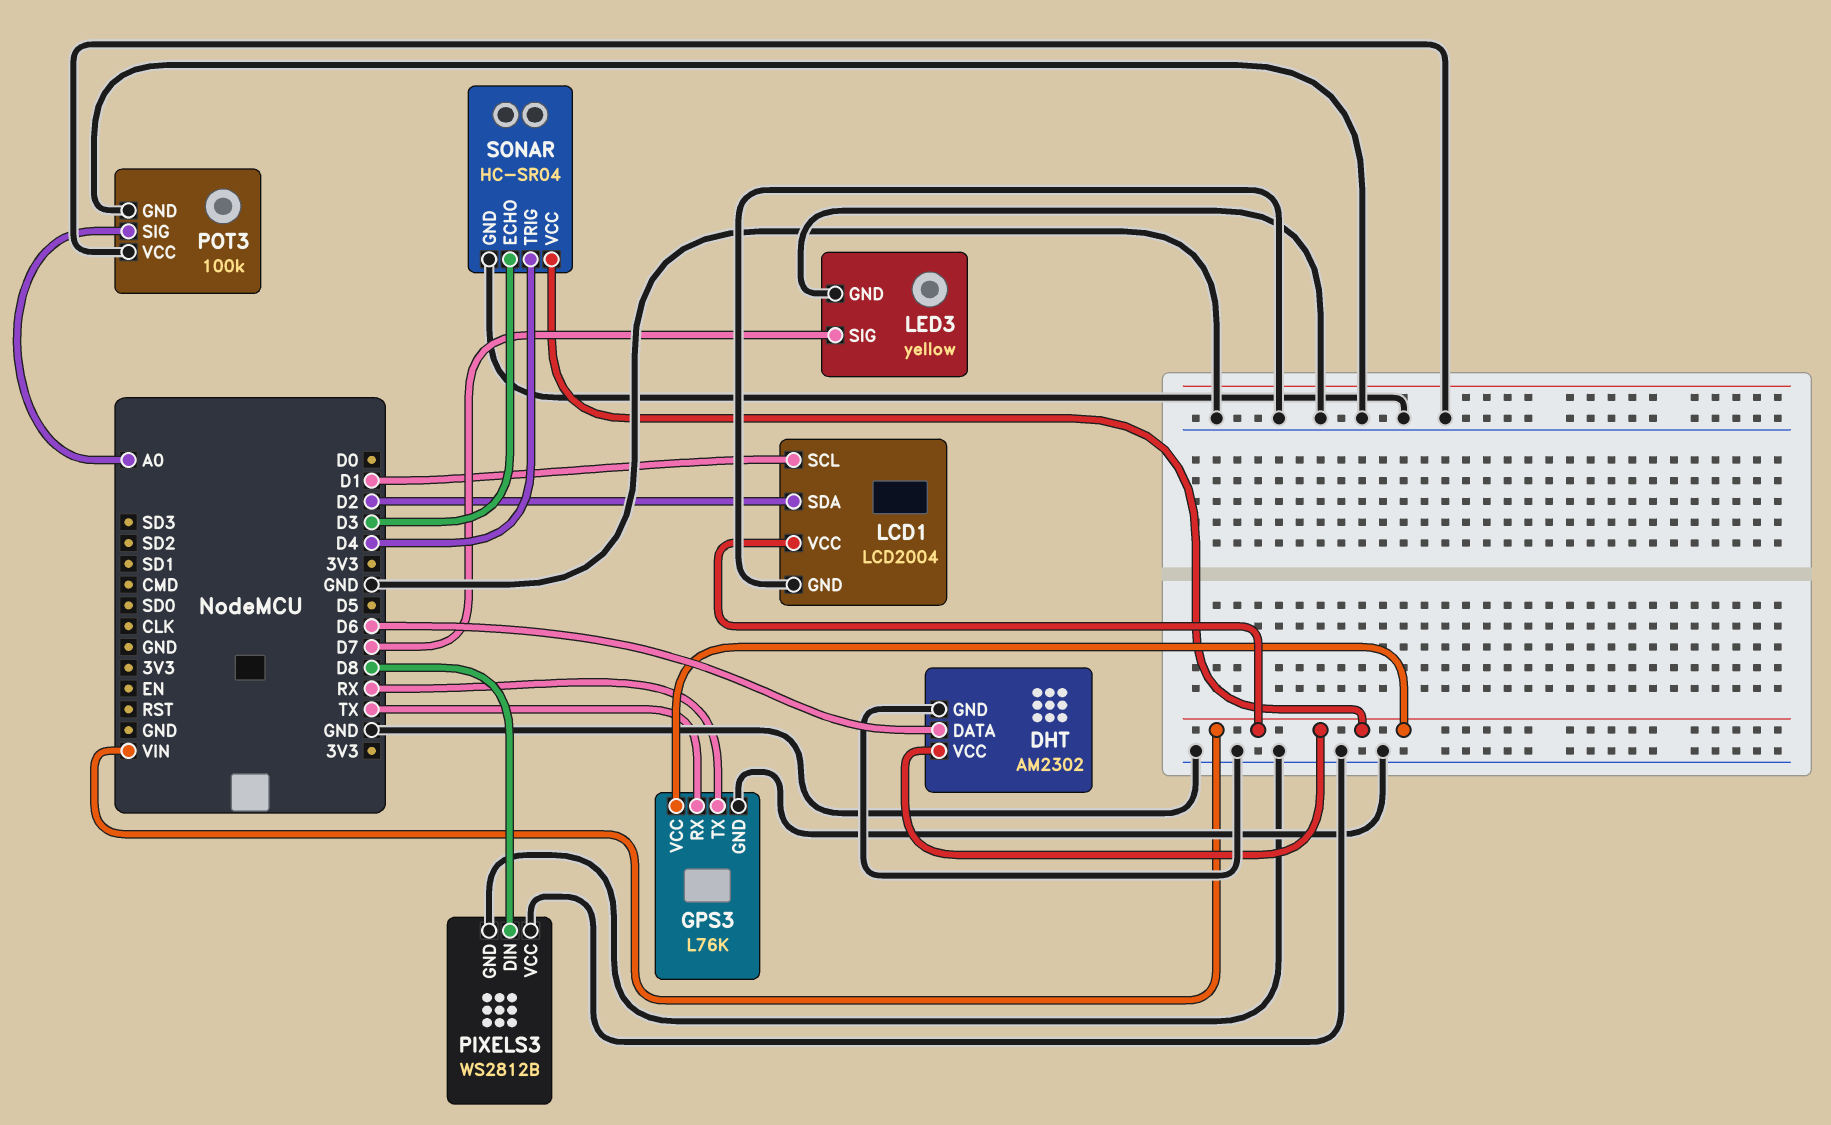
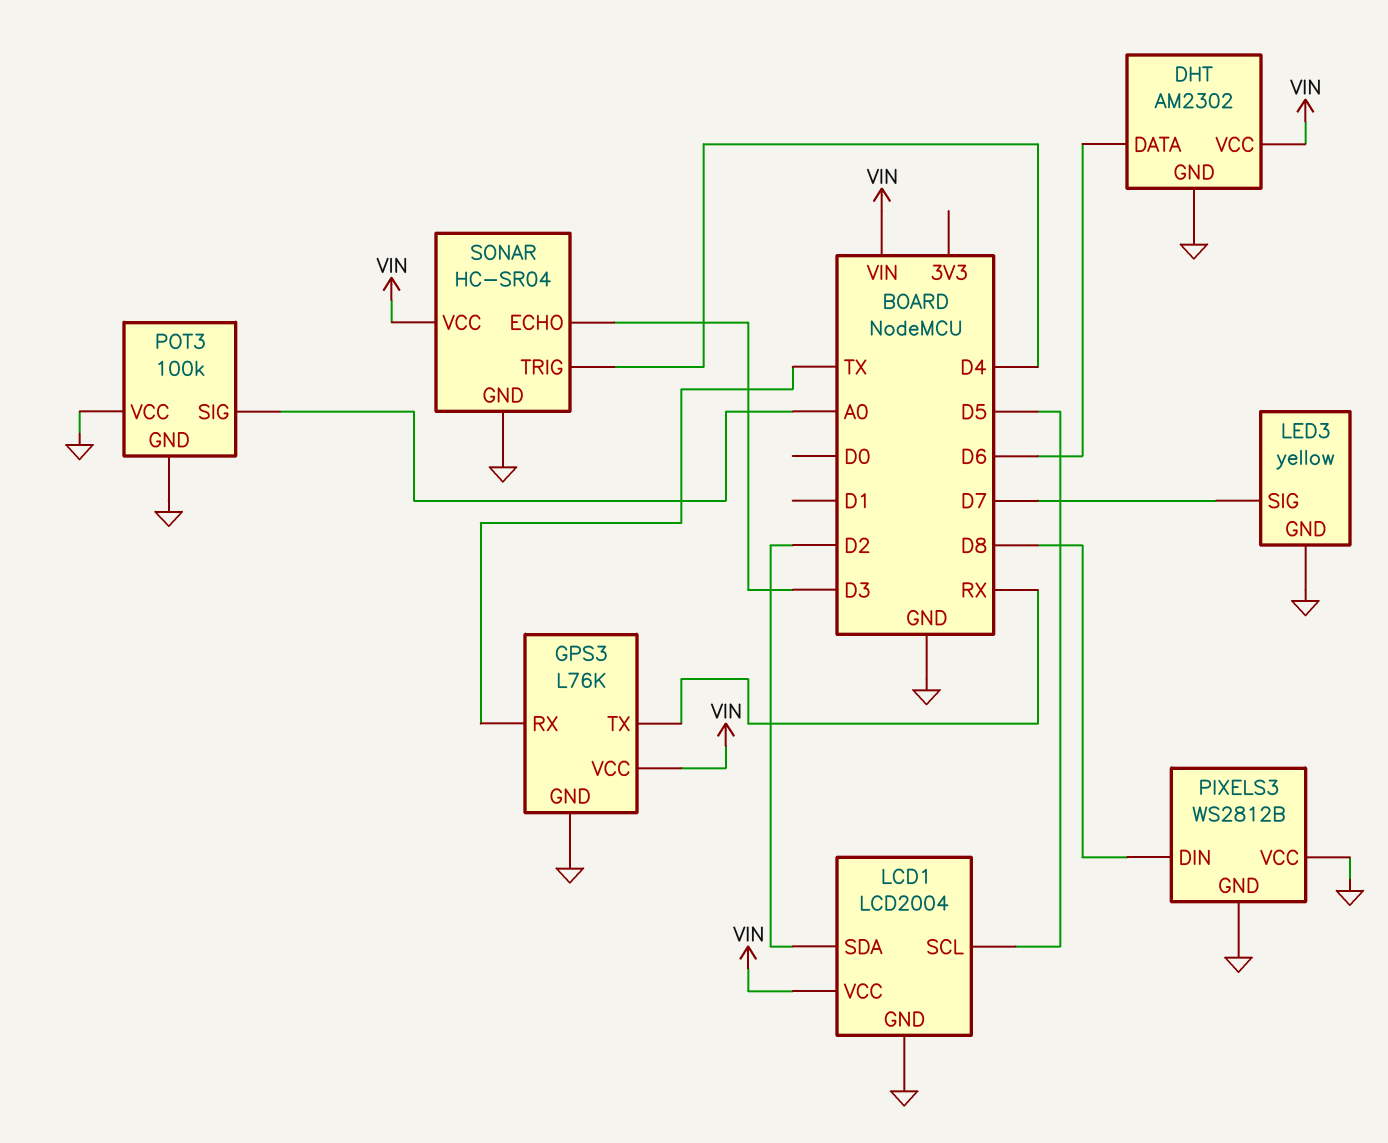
LCD1 pin SCL: D1 -> D5

